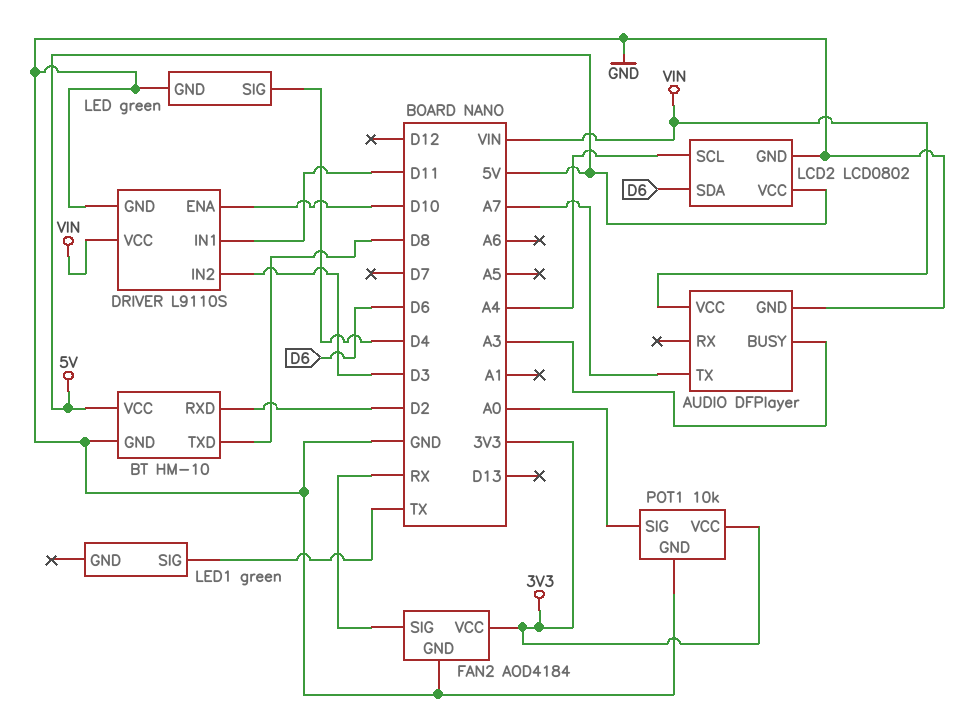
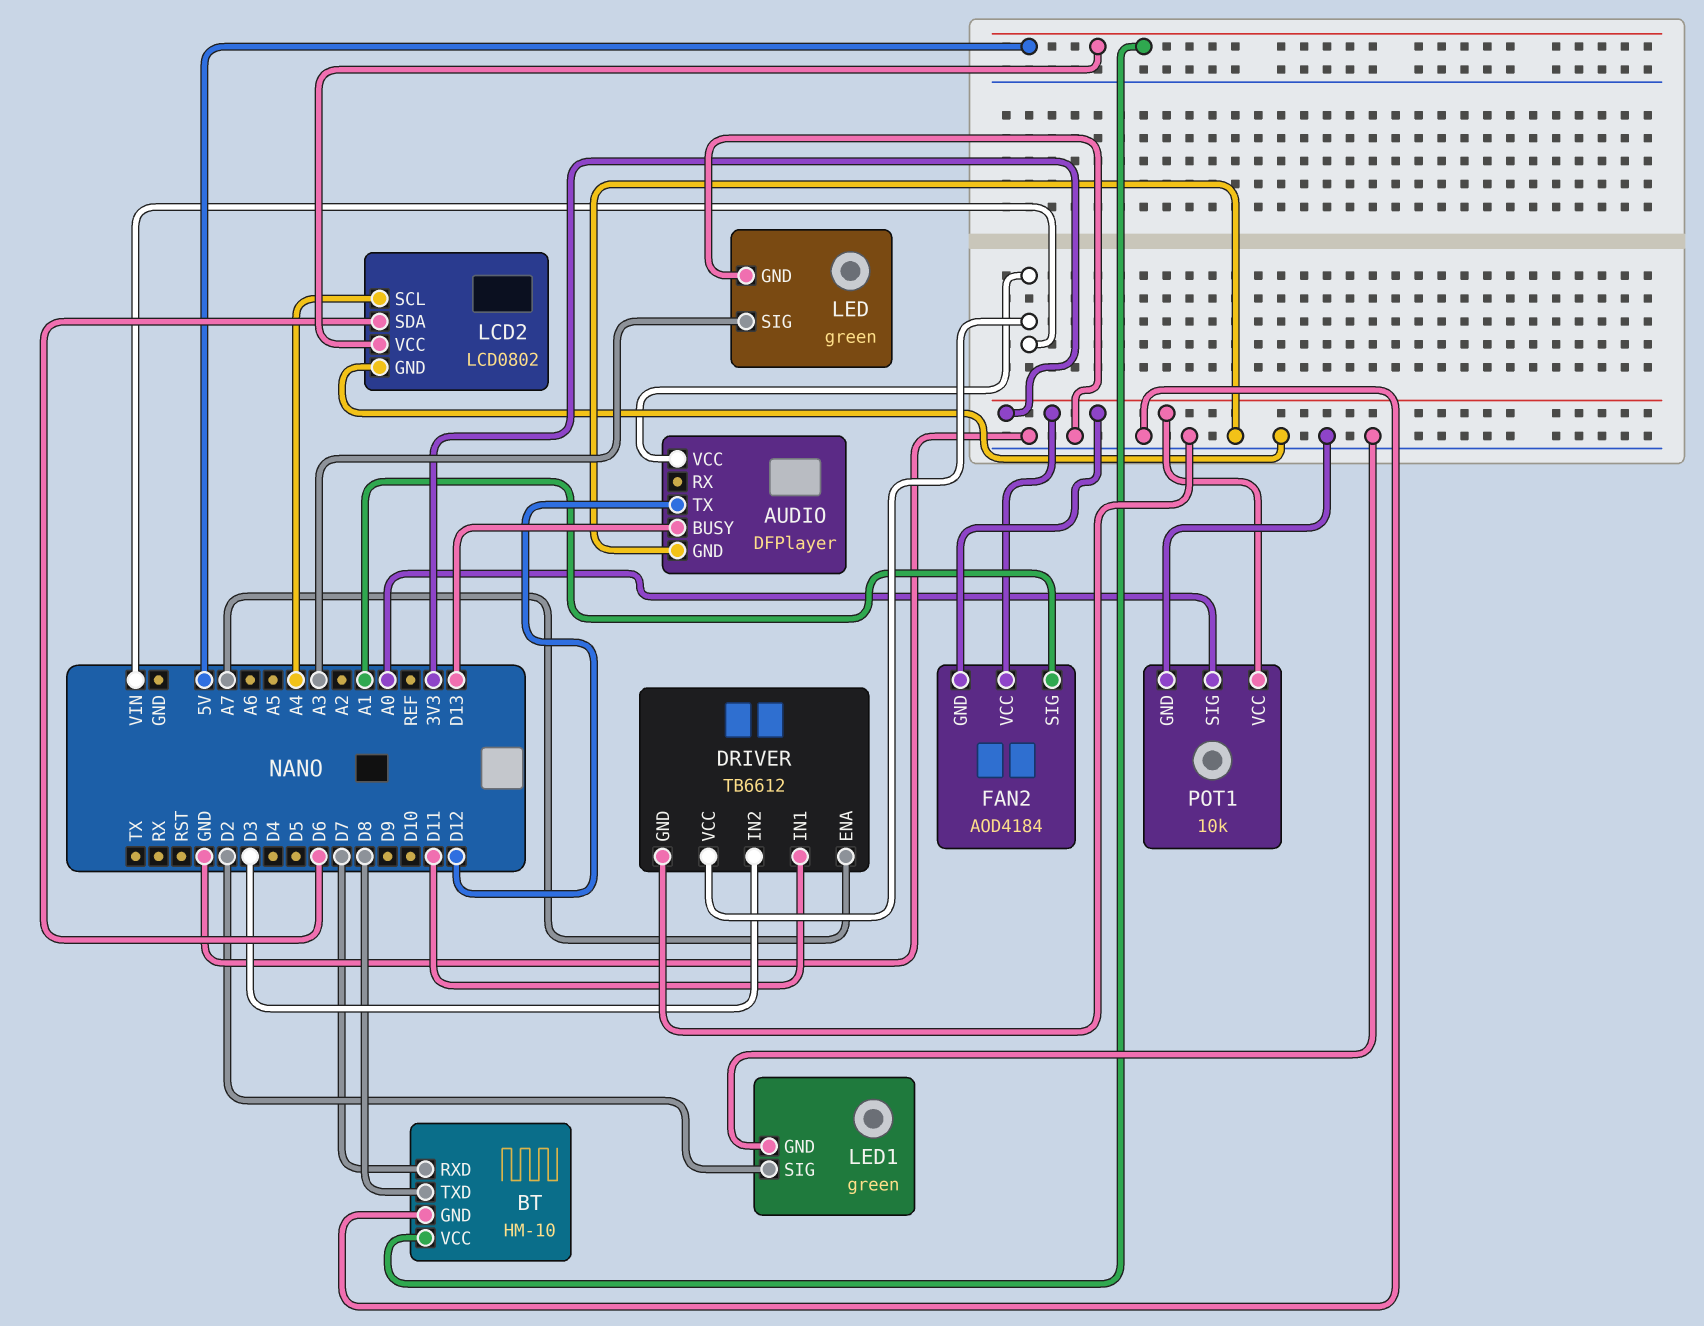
AUDIO pin BUSY: A3 -> D13
AUDIO pin TX: A7 -> D12
BT pin RXD: D2 -> D7
DRIVER: L9110S -> TB6612
DRIVER pin ENA: D10 -> A7
FAN2 pin GND: GND -> 3V3
FAN2 pin SIG: RX -> A1
LED pin SIG: D4 -> A3
LED1 pin GND: none -> GND
LED1 pin SIG: TX -> D2

